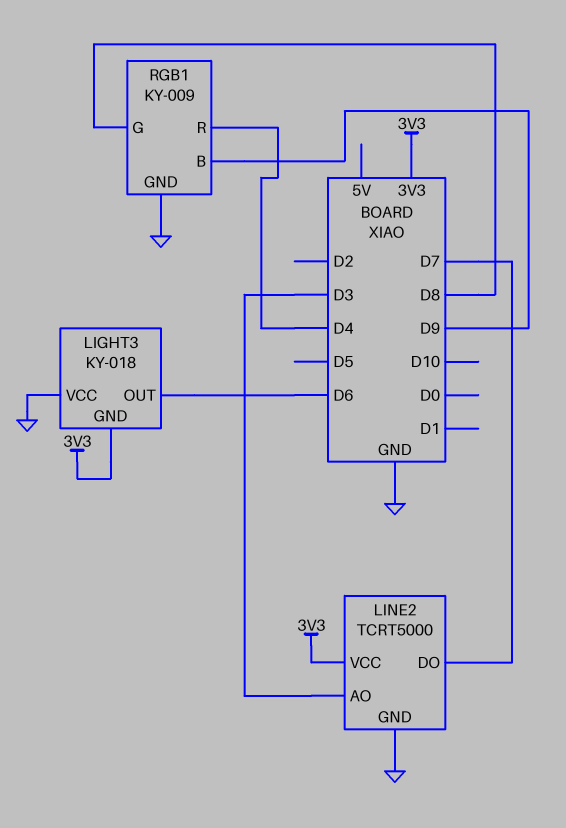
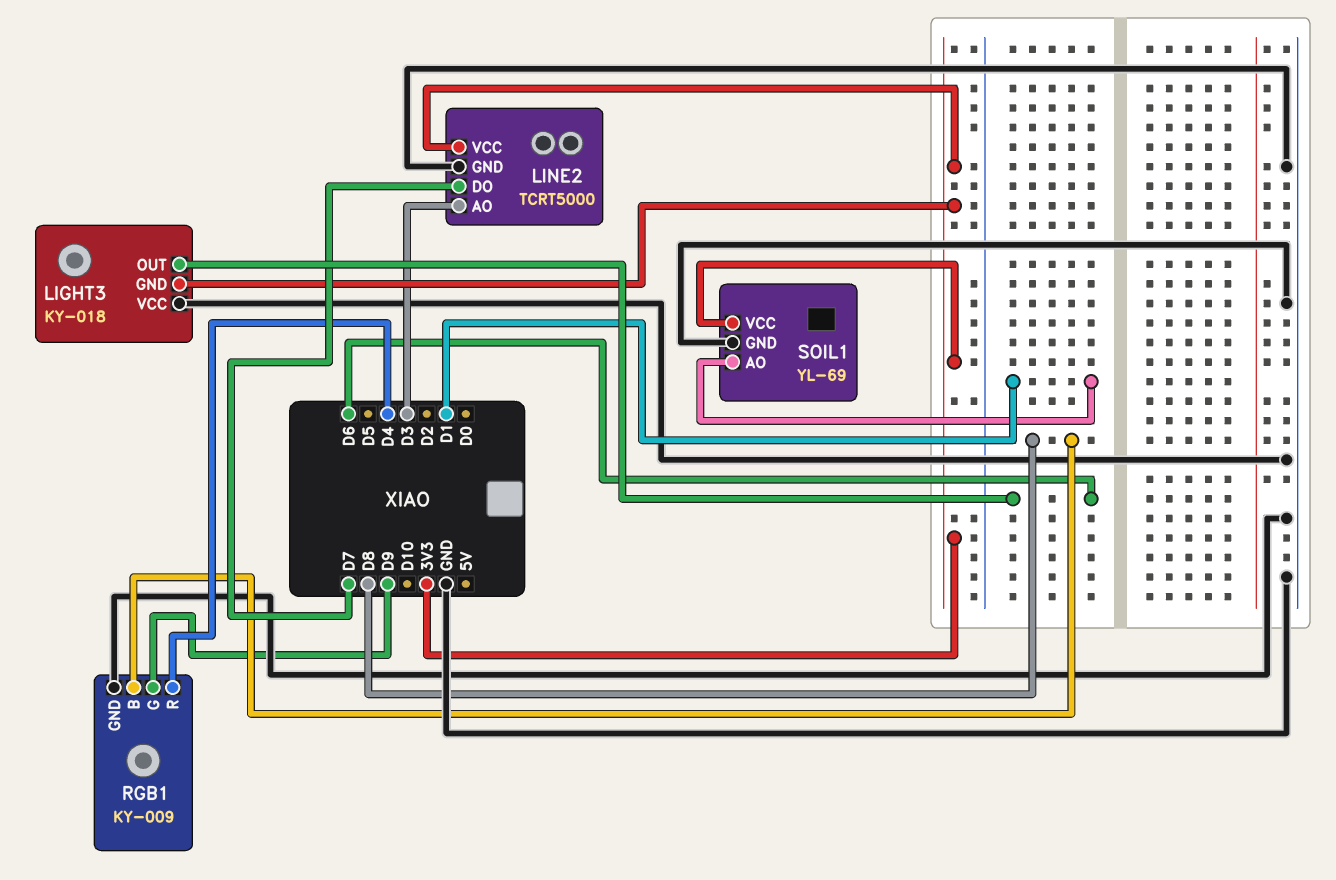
RGB1 pin B: D9 -> D8
RGB1 pin G: D8 -> D9
SOIL1: none -> YL-69
SOIL1 pin AO: none -> D1
SOIL1 pin GND: none -> GND
SOIL1 pin VCC: none -> 3V3

